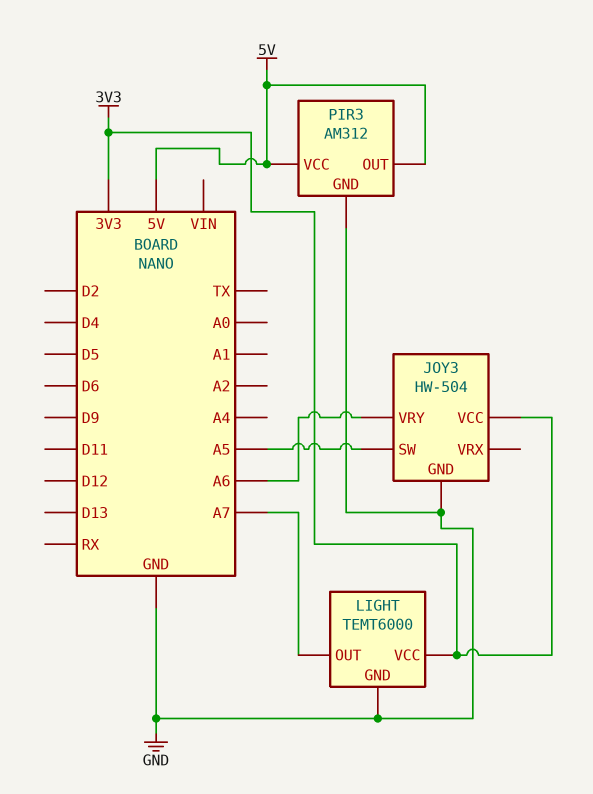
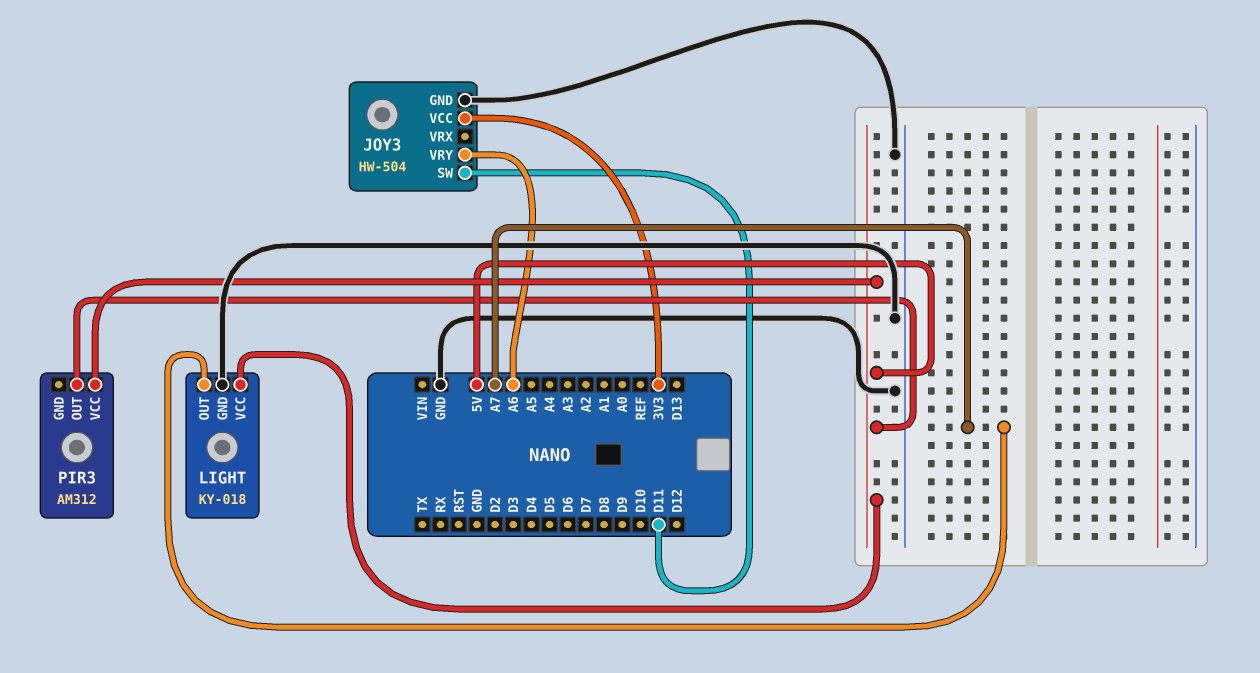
JOY3 pin SW: A5 -> D11
LIGHT: TEMT6000 -> KY-018
LIGHT pin VCC: 3V3 -> 5V
PIR3 pin GND: GND -> none

